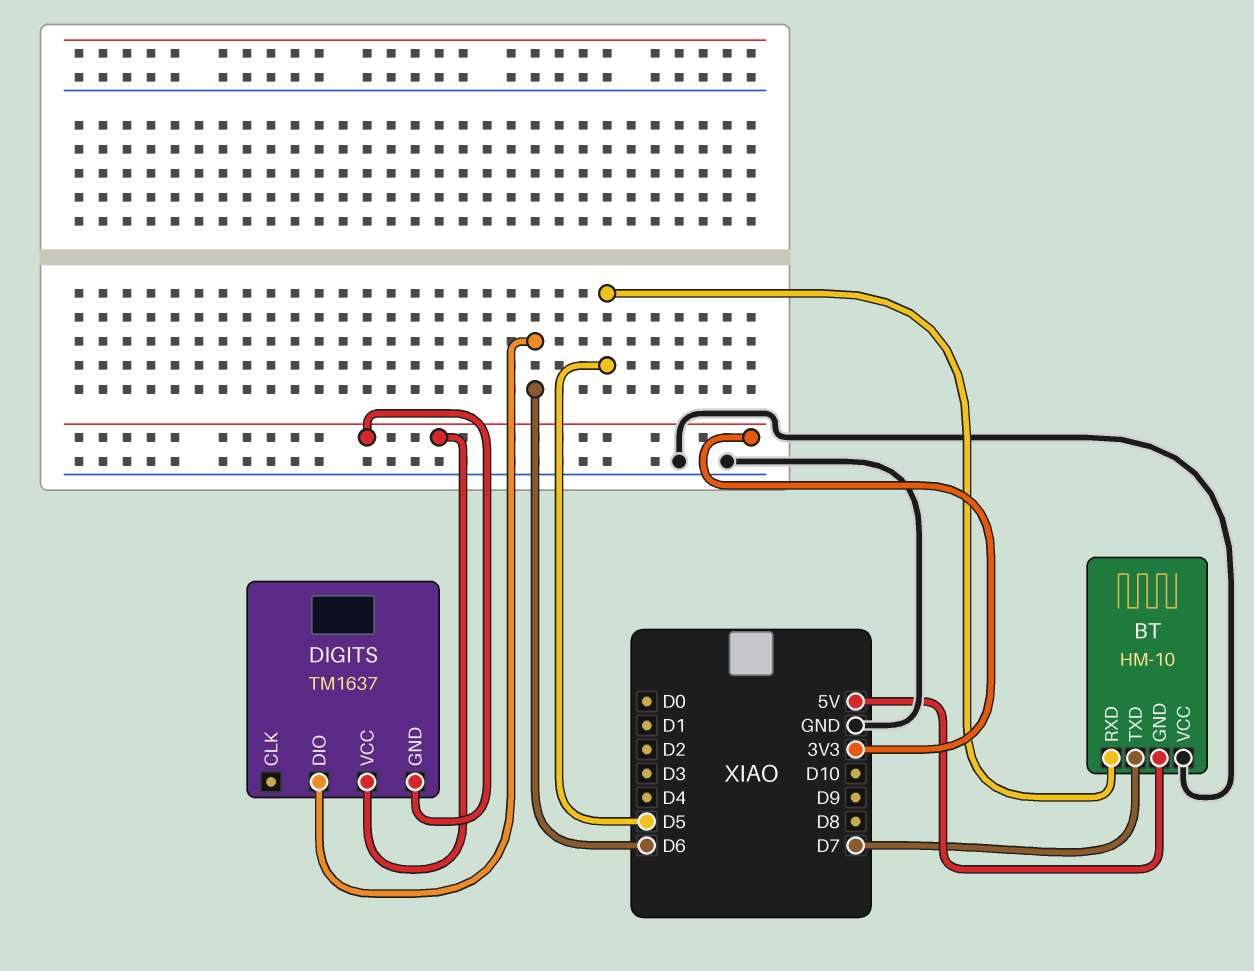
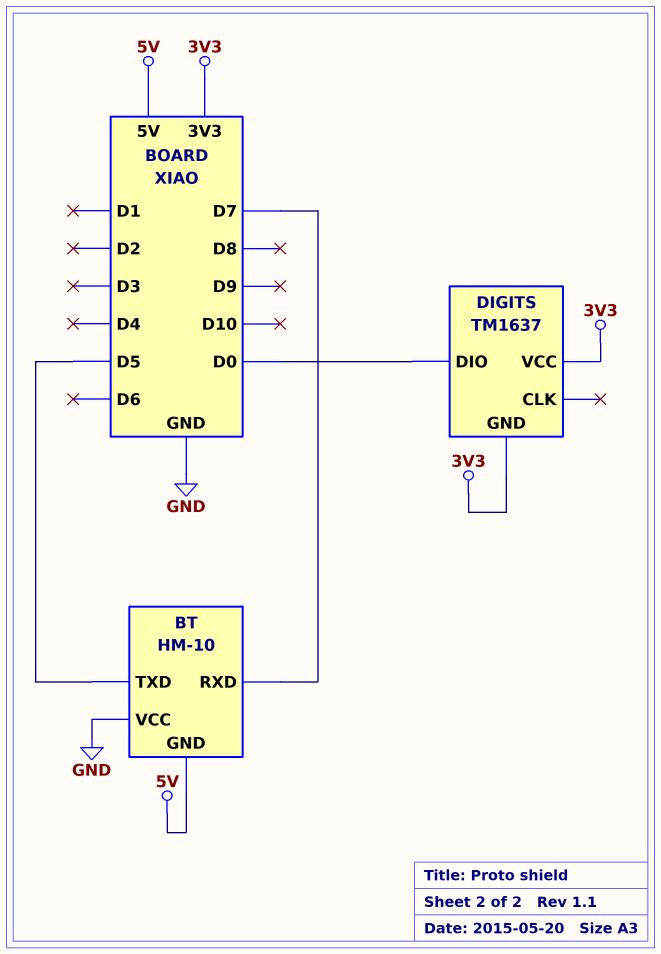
BT pin RXD: D5 -> D7
BT pin TXD: D7 -> D5
DIGITS pin DIO: D6 -> D0

